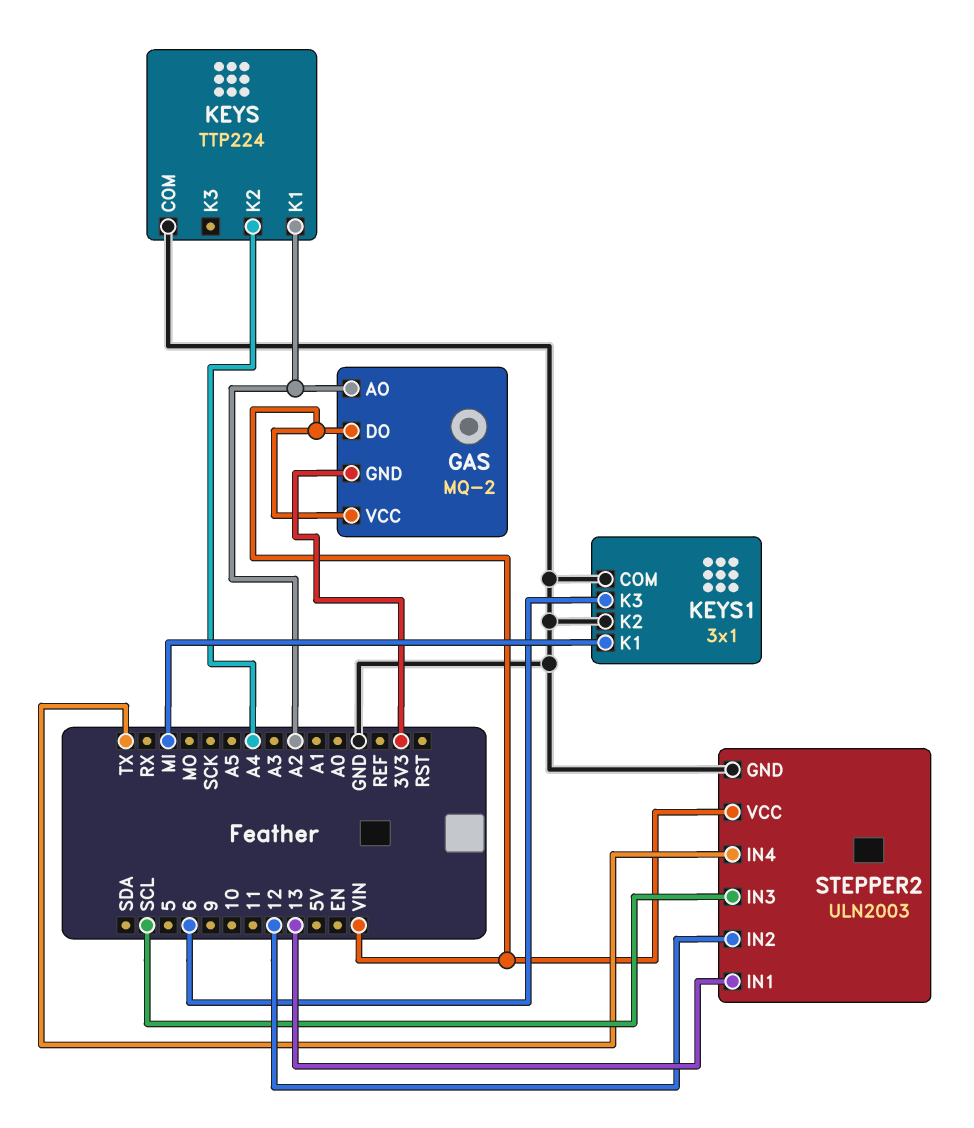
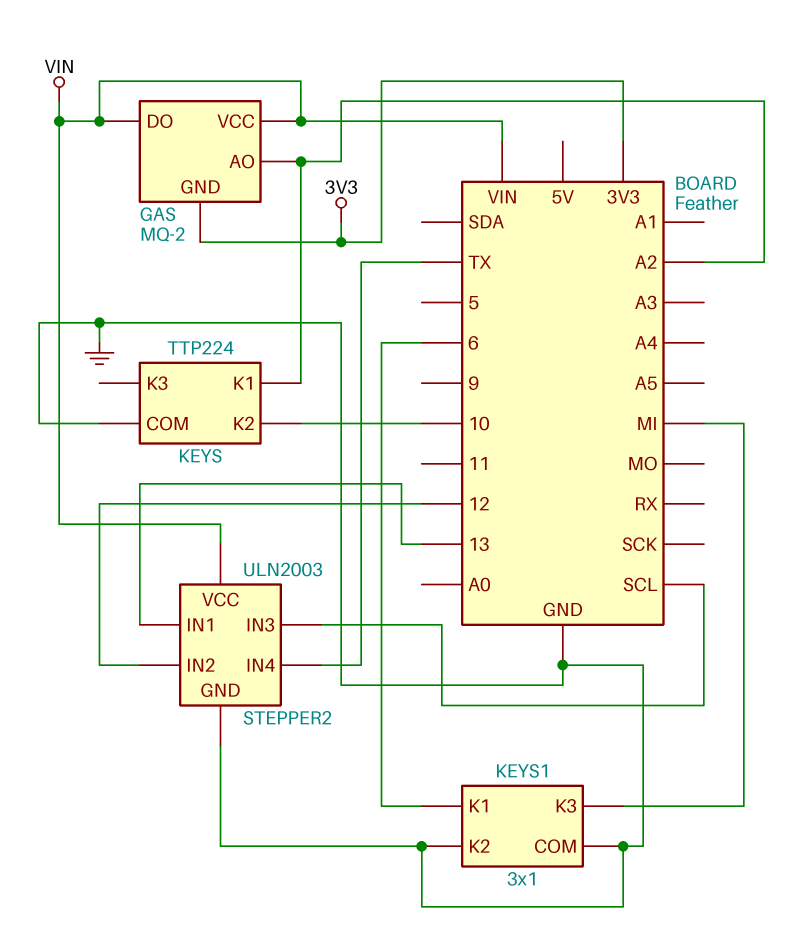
KEYS pin K2: A4 -> 10
KEYS1 pin K1: MI -> 6
KEYS1 pin K3: 6 -> MI

